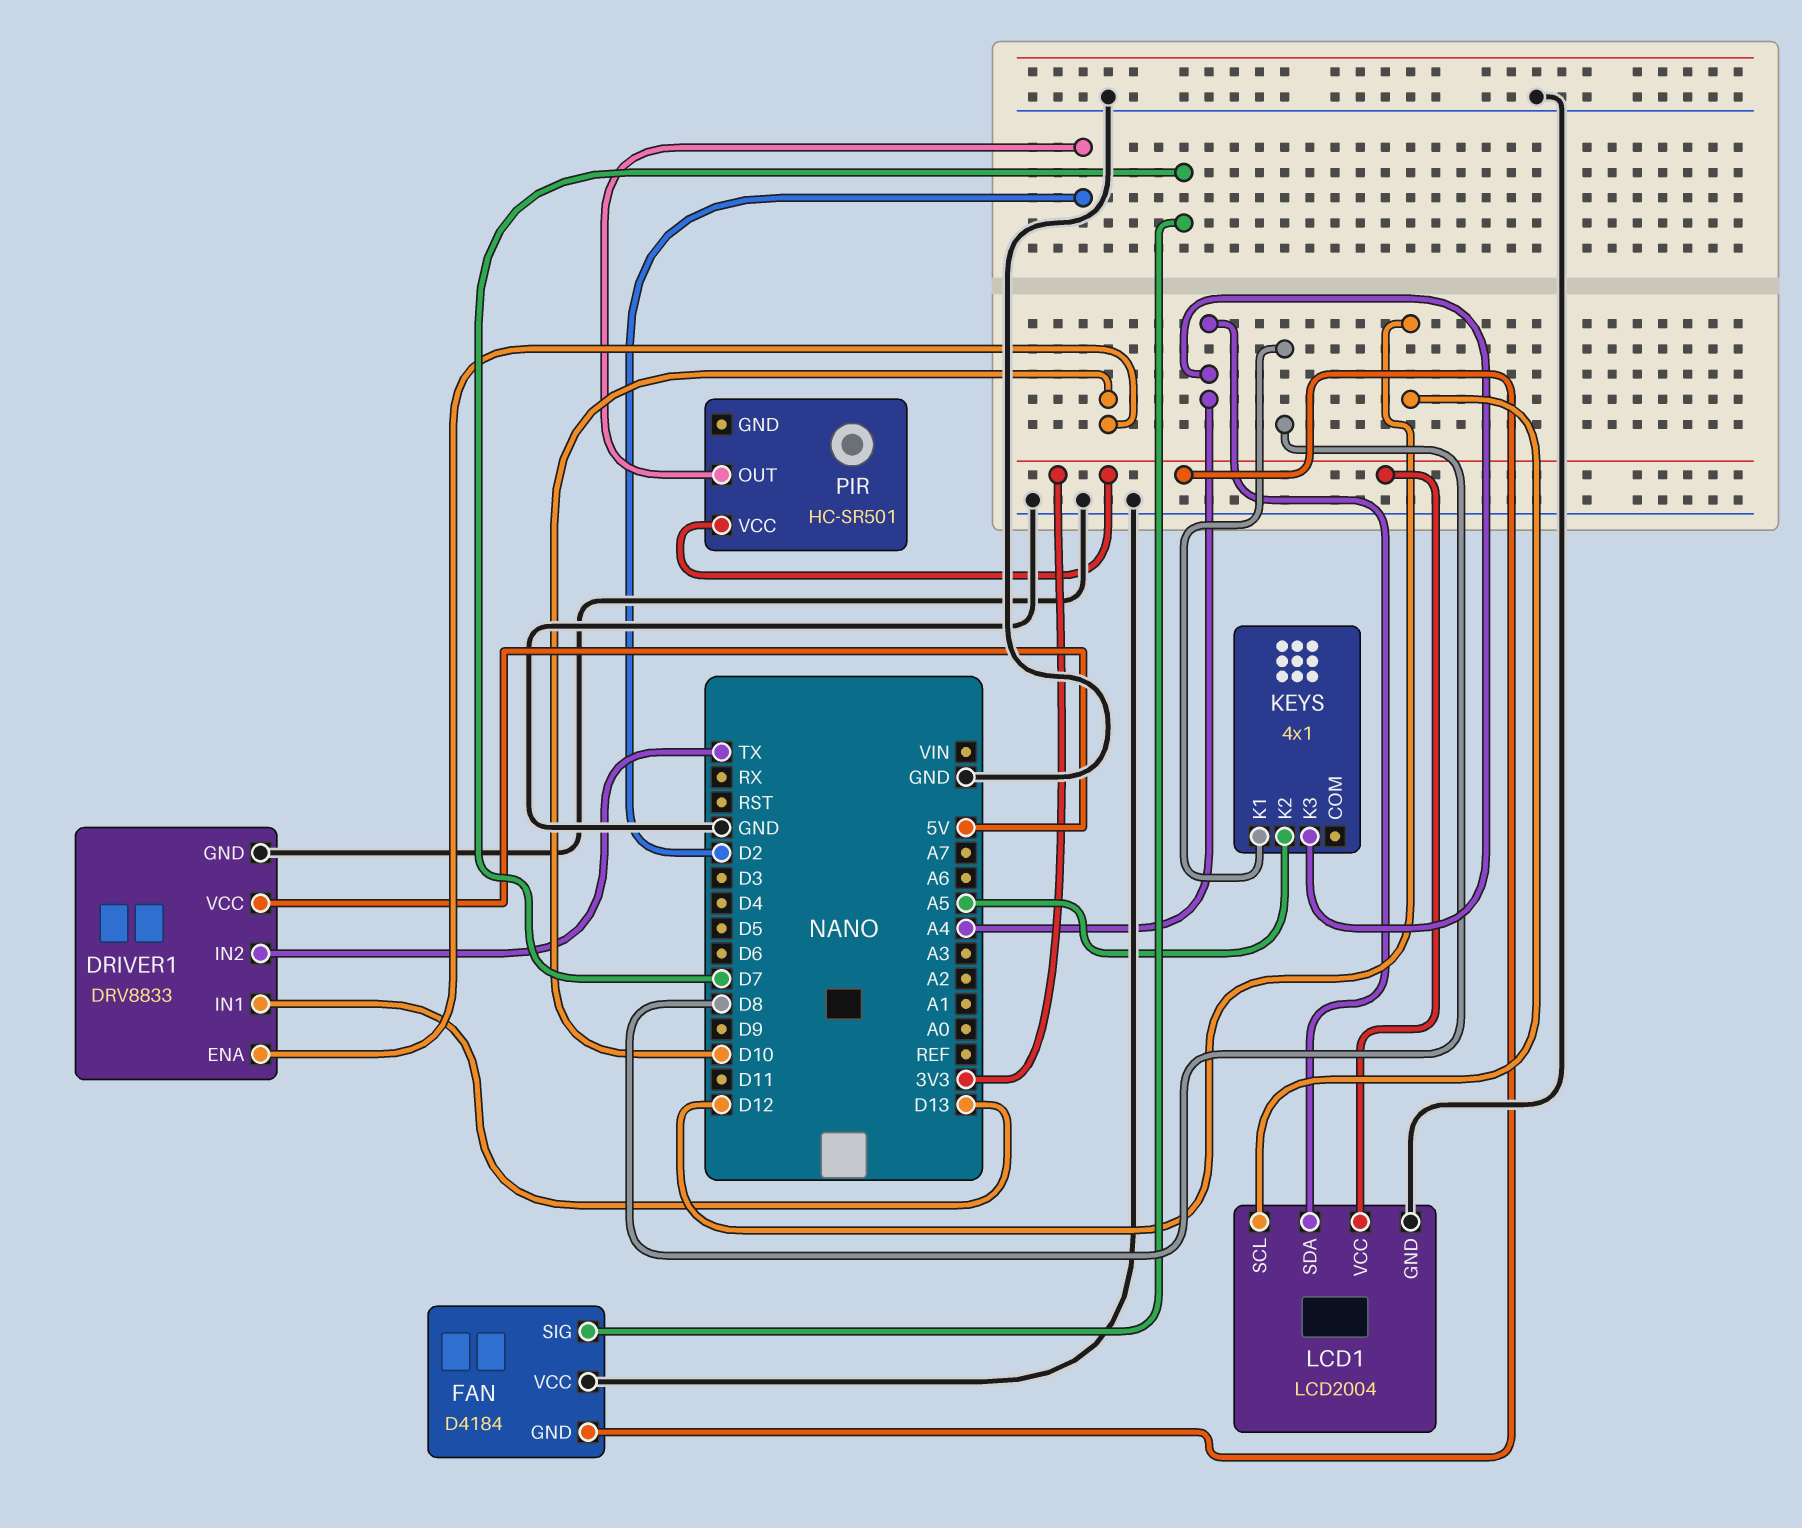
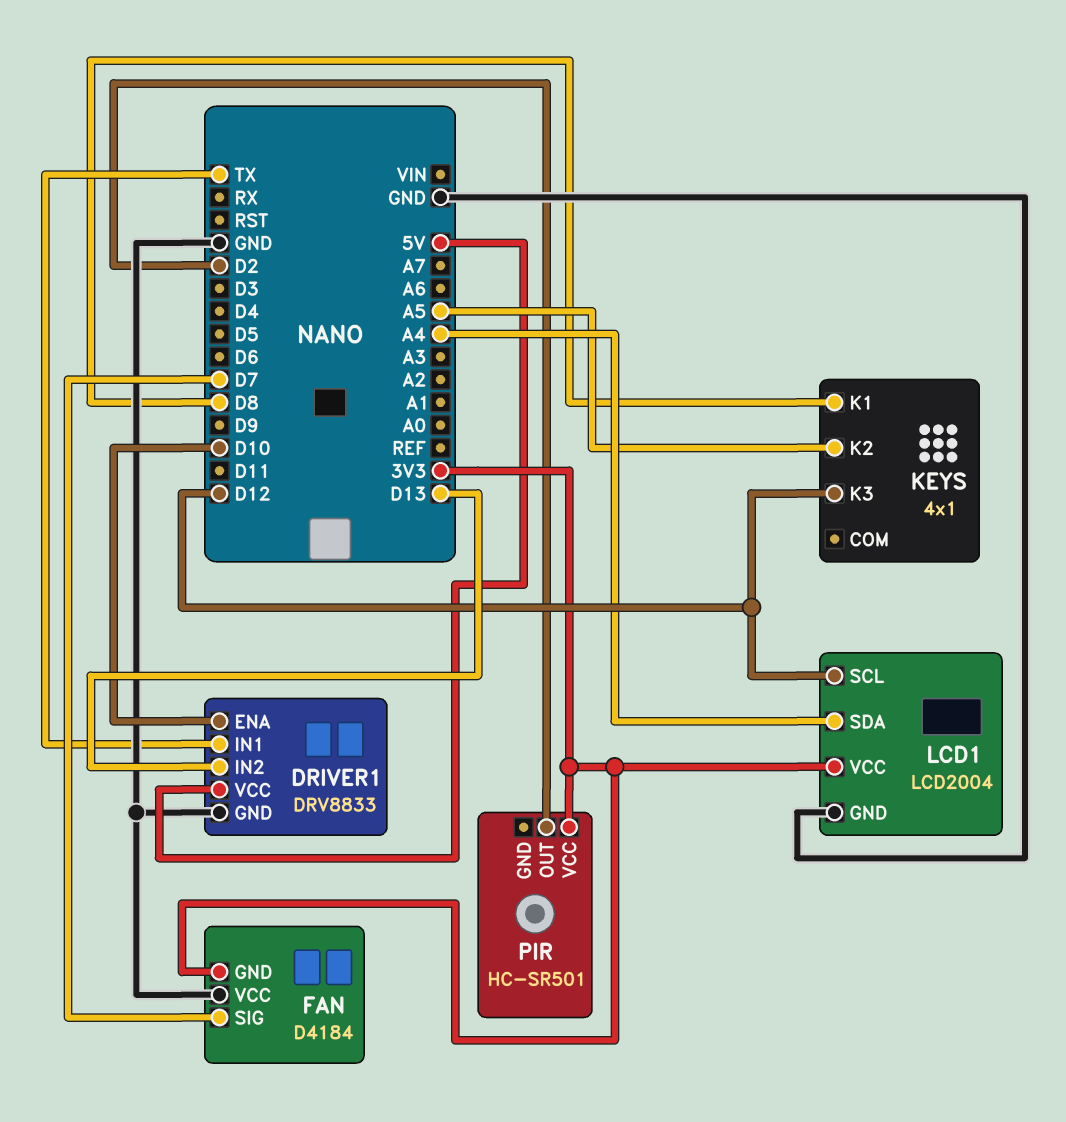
DRIVER1 pin IN1: D13 -> TX
DRIVER1 pin IN2: TX -> D13
KEYS pin K3: A4 -> D12

